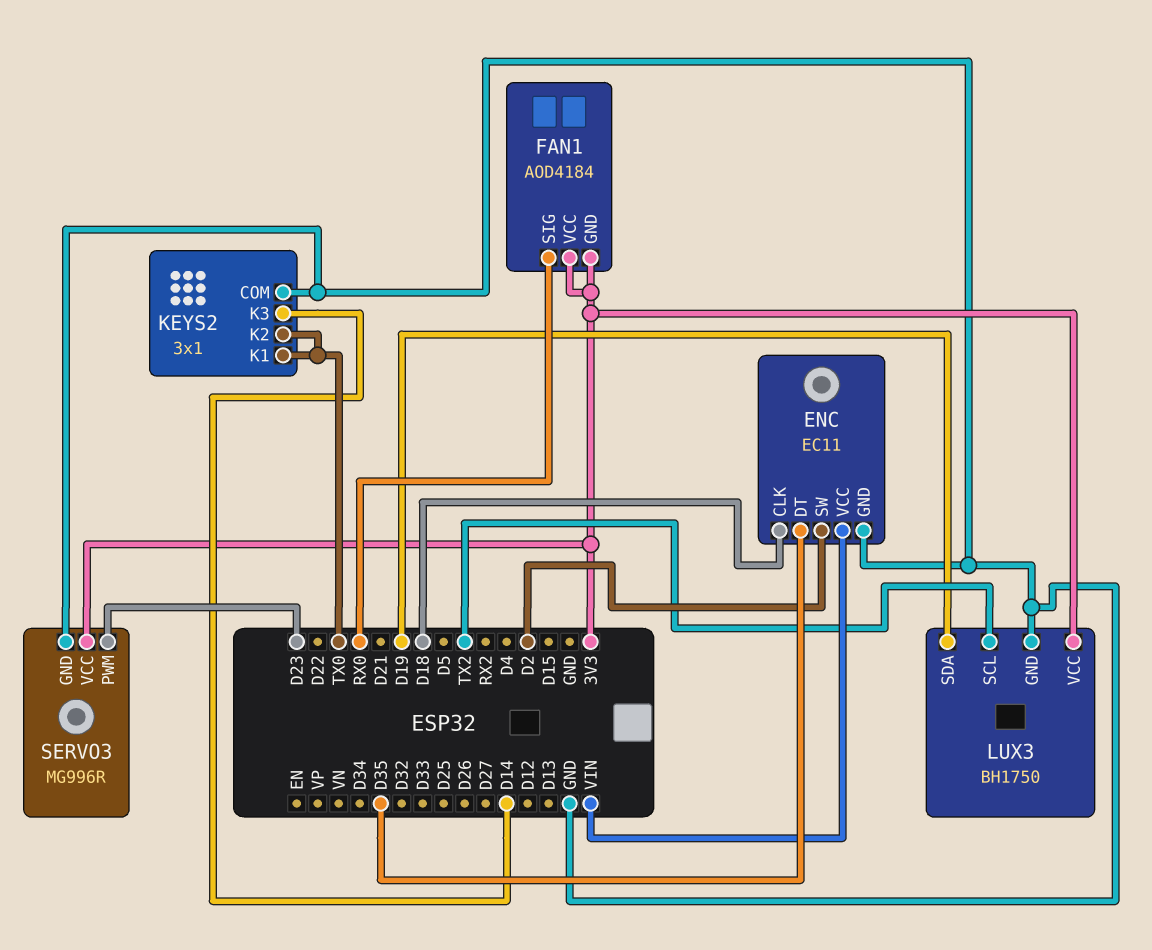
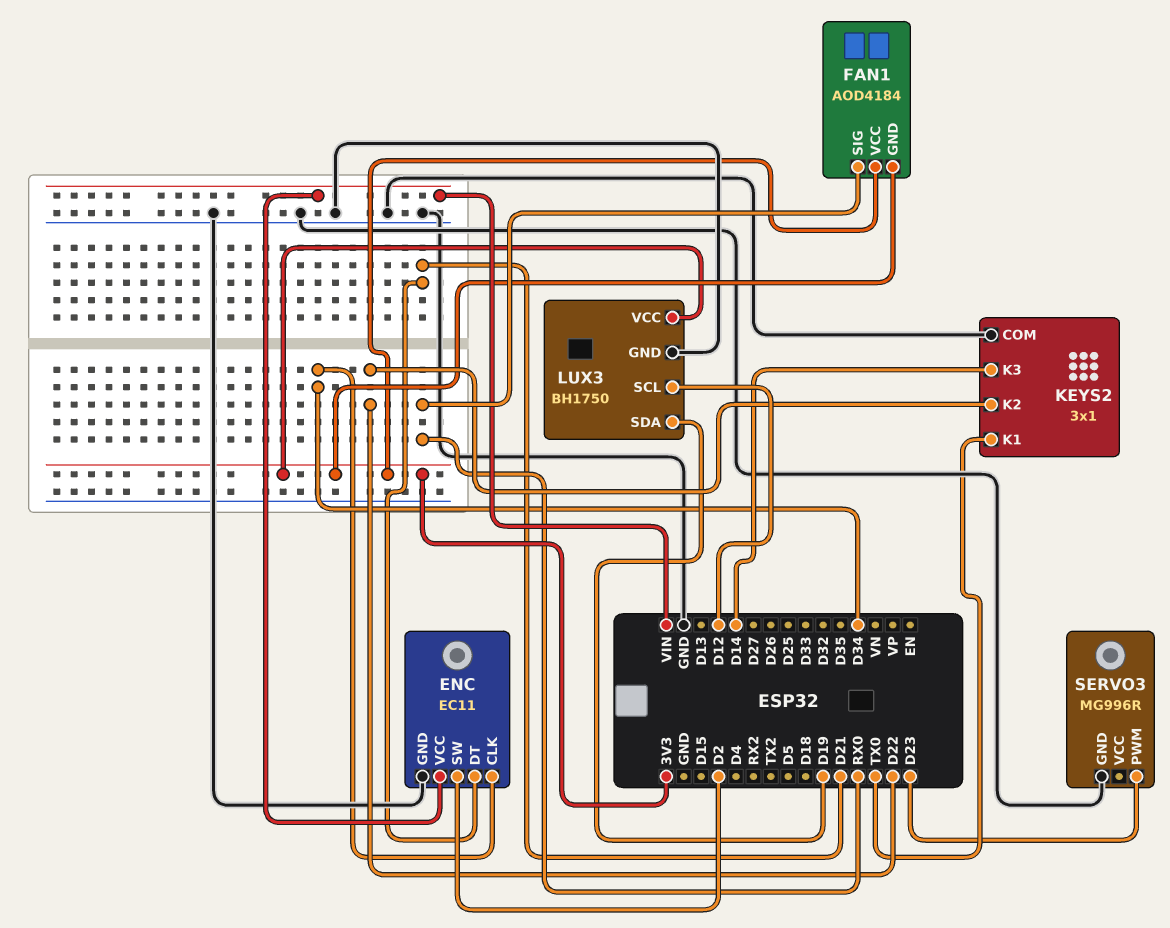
ENC pin CLK: D18 -> D34
ENC pin DT: D35 -> D21
KEYS2 pin K2: TX0 -> D22
LUX3 pin SCL: TX2 -> D12
SERVO3 pin VCC: 3V3 -> none

